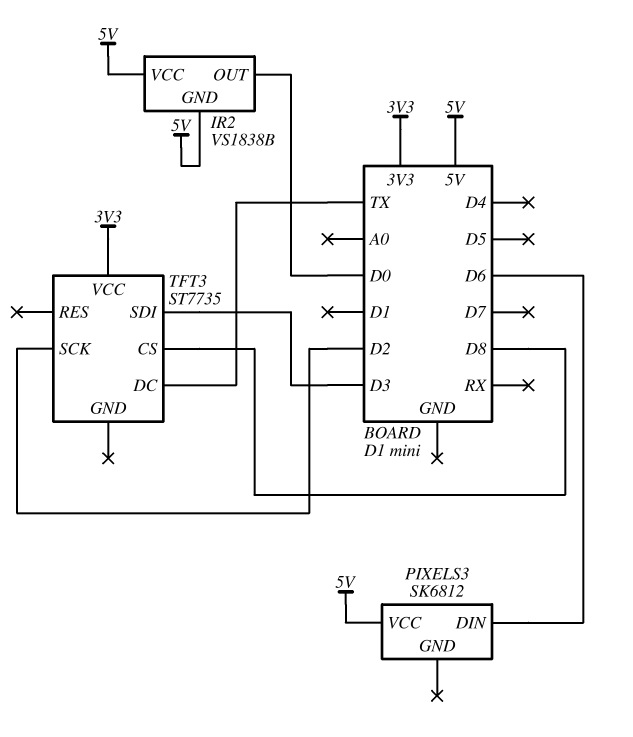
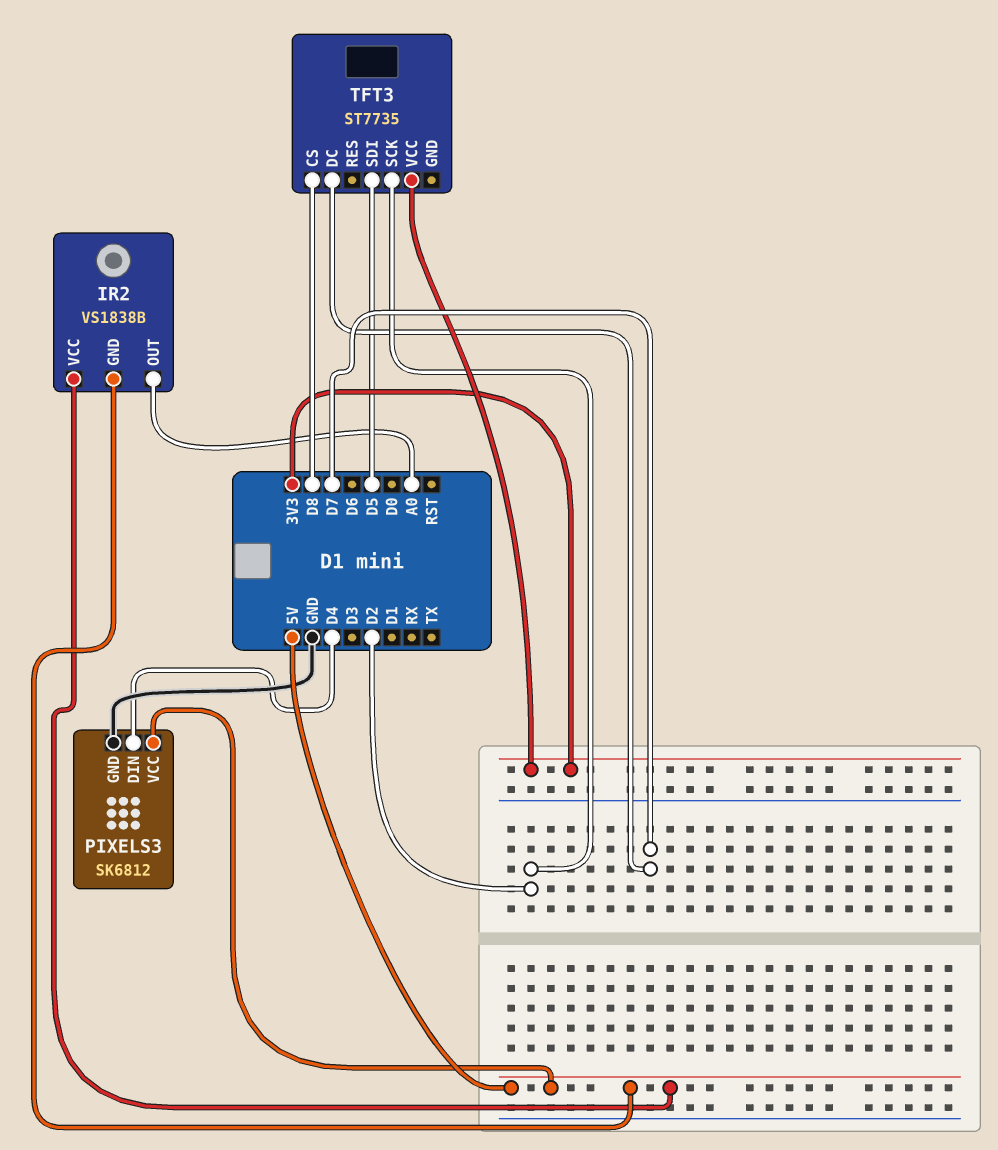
IR2 pin OUT: D0 -> A0
PIXELS3 pin DIN: D6 -> D4
PIXELS3 pin GND: none -> GND
TFT3 pin DC: TX -> D7
TFT3 pin SDI: D3 -> D5

